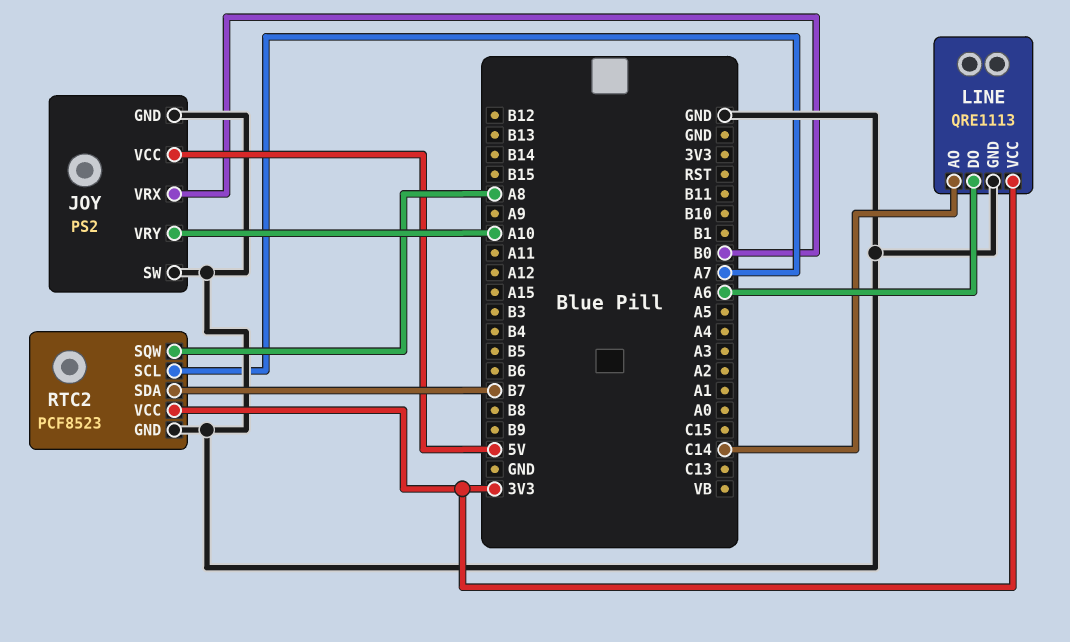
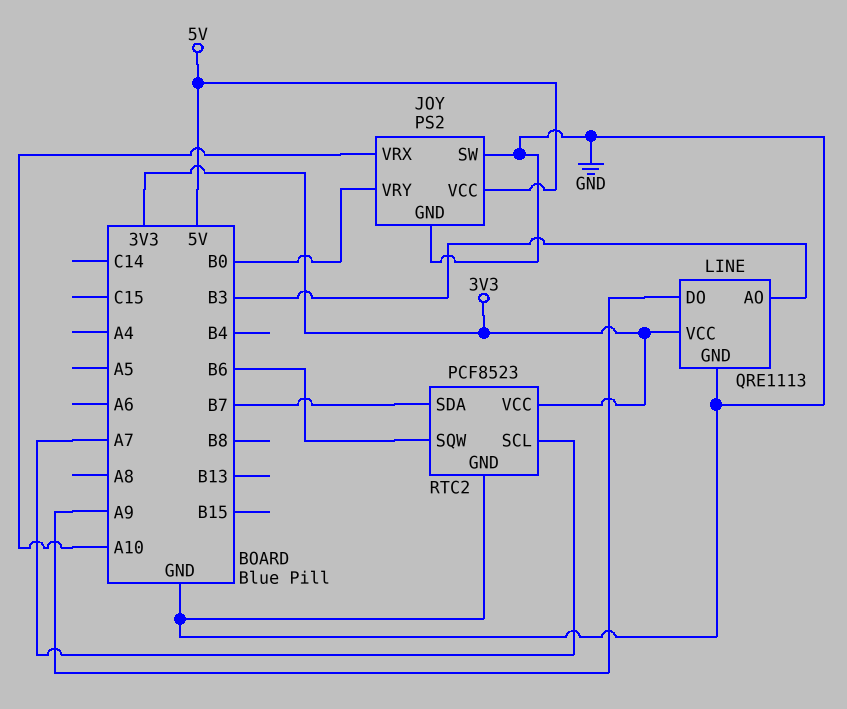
JOY pin VRX: B0 -> A10
JOY pin VRY: A10 -> B0
LINE pin AO: C14 -> B3
LINE pin DO: A6 -> A9
RTC2 pin SQW: A8 -> B6

